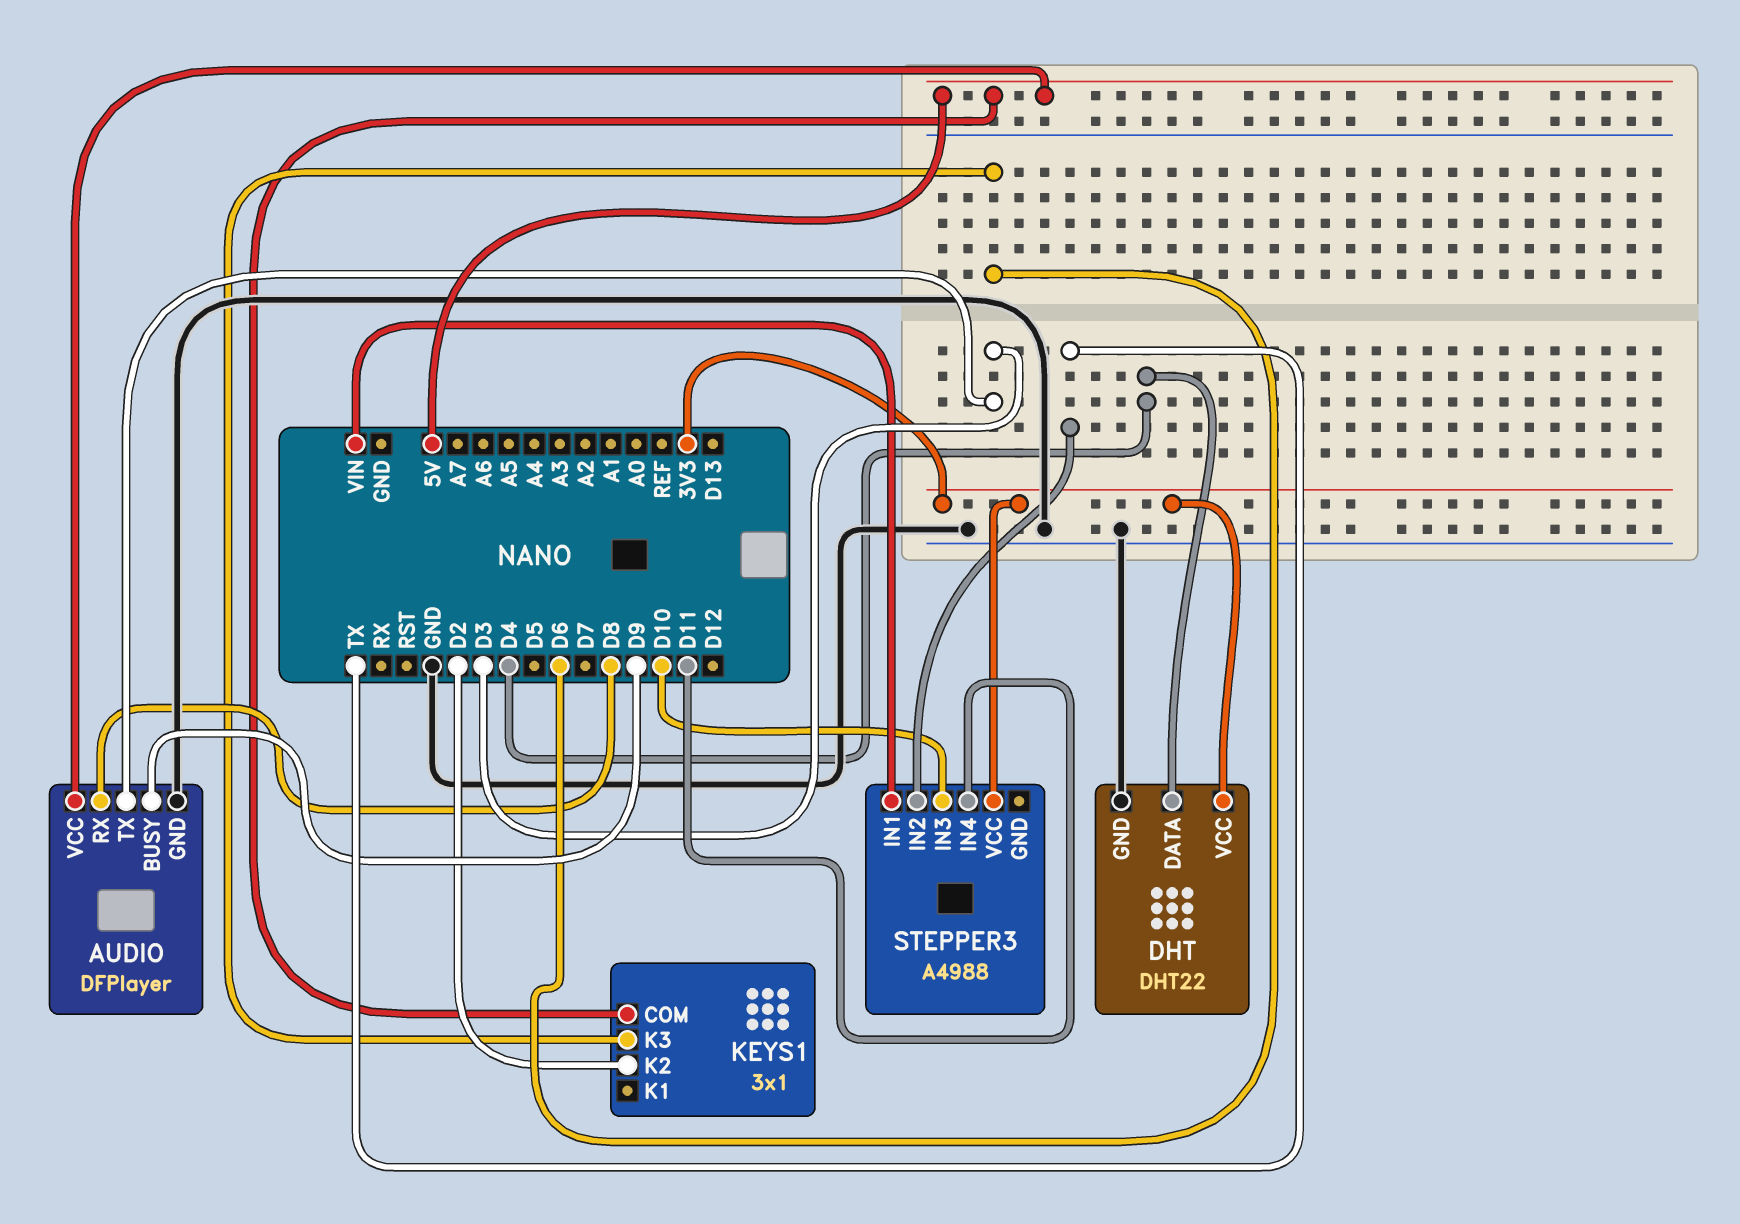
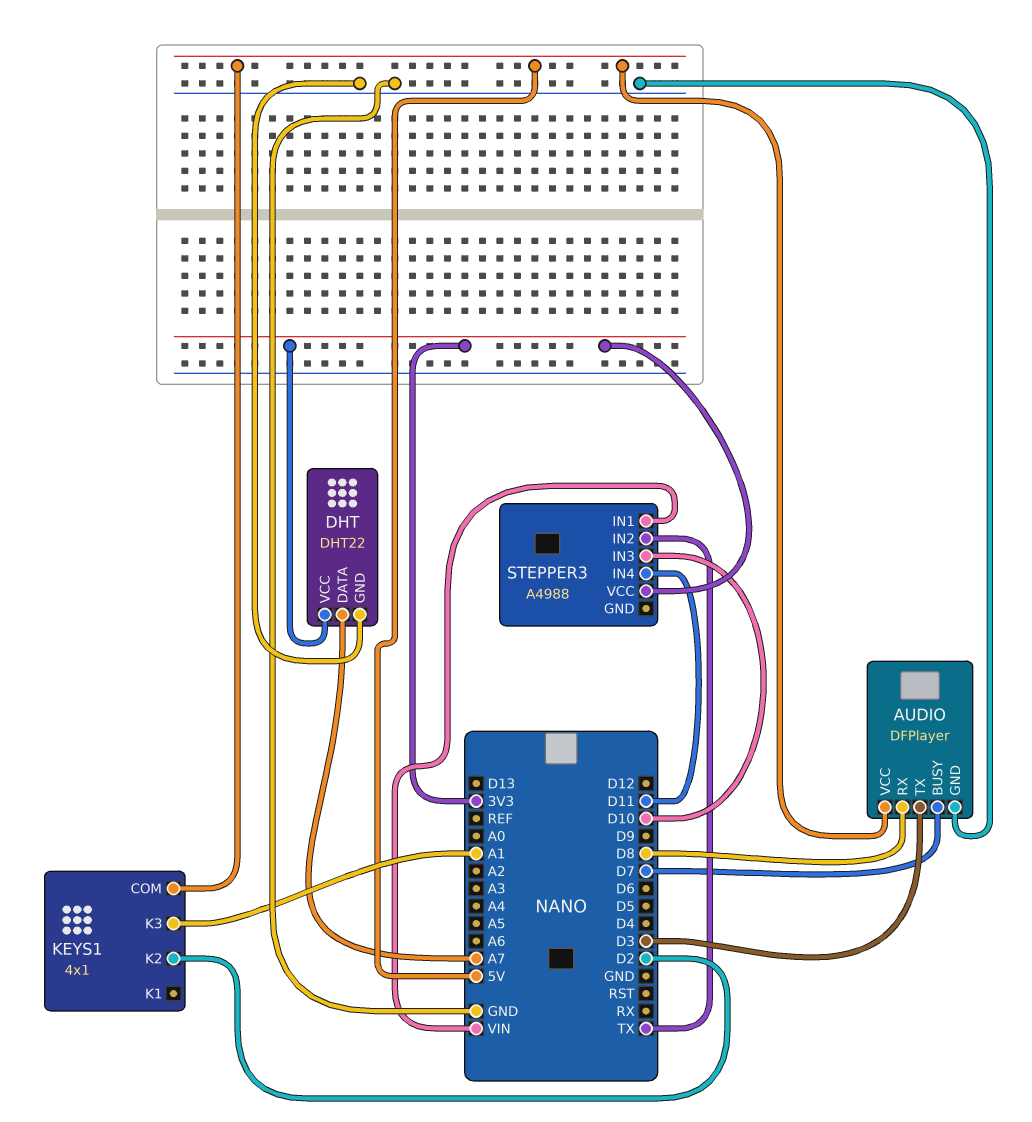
AUDIO pin BUSY: D9 -> D7
DHT pin DATA: D4 -> A7
KEYS1: 3x1 -> 4x1
KEYS1 pin K3: D6 -> A1

